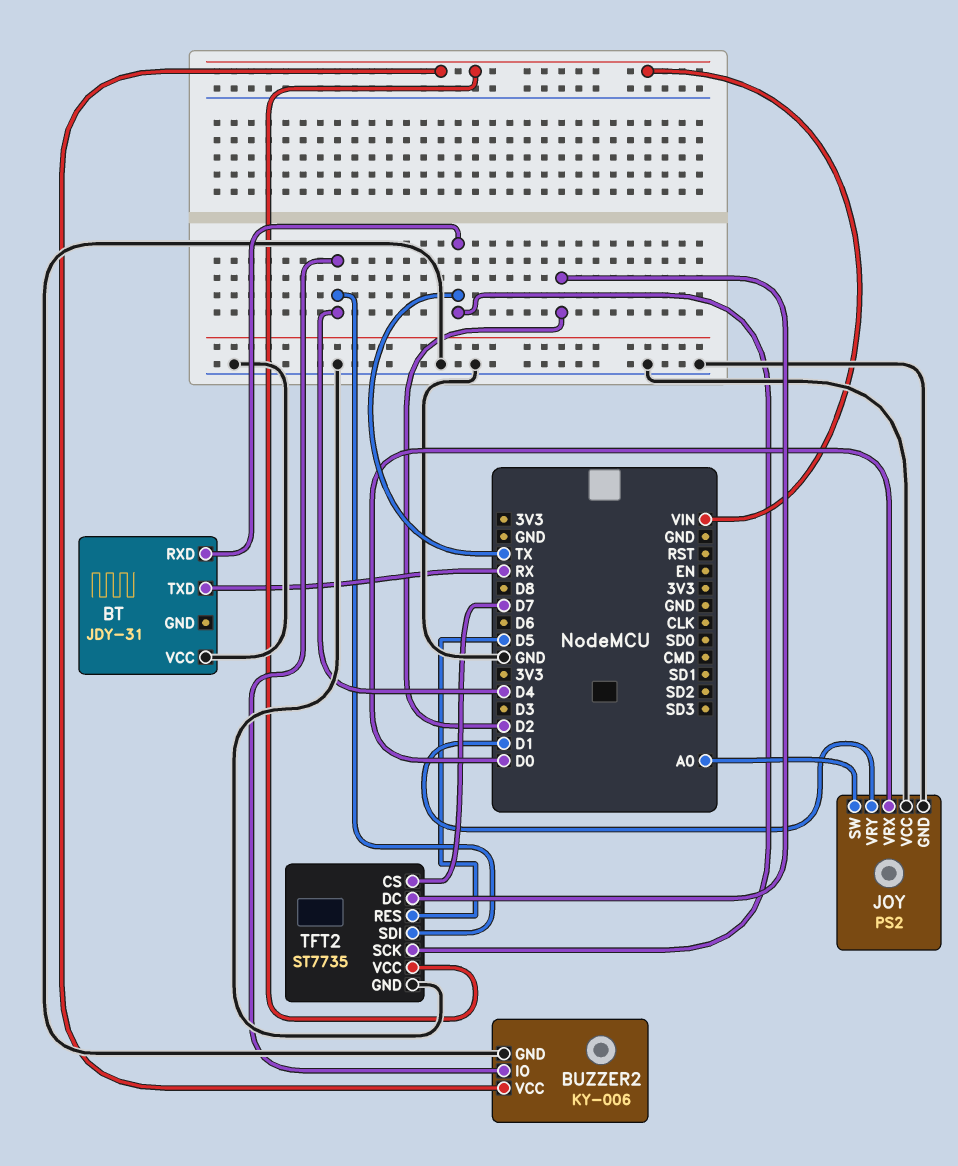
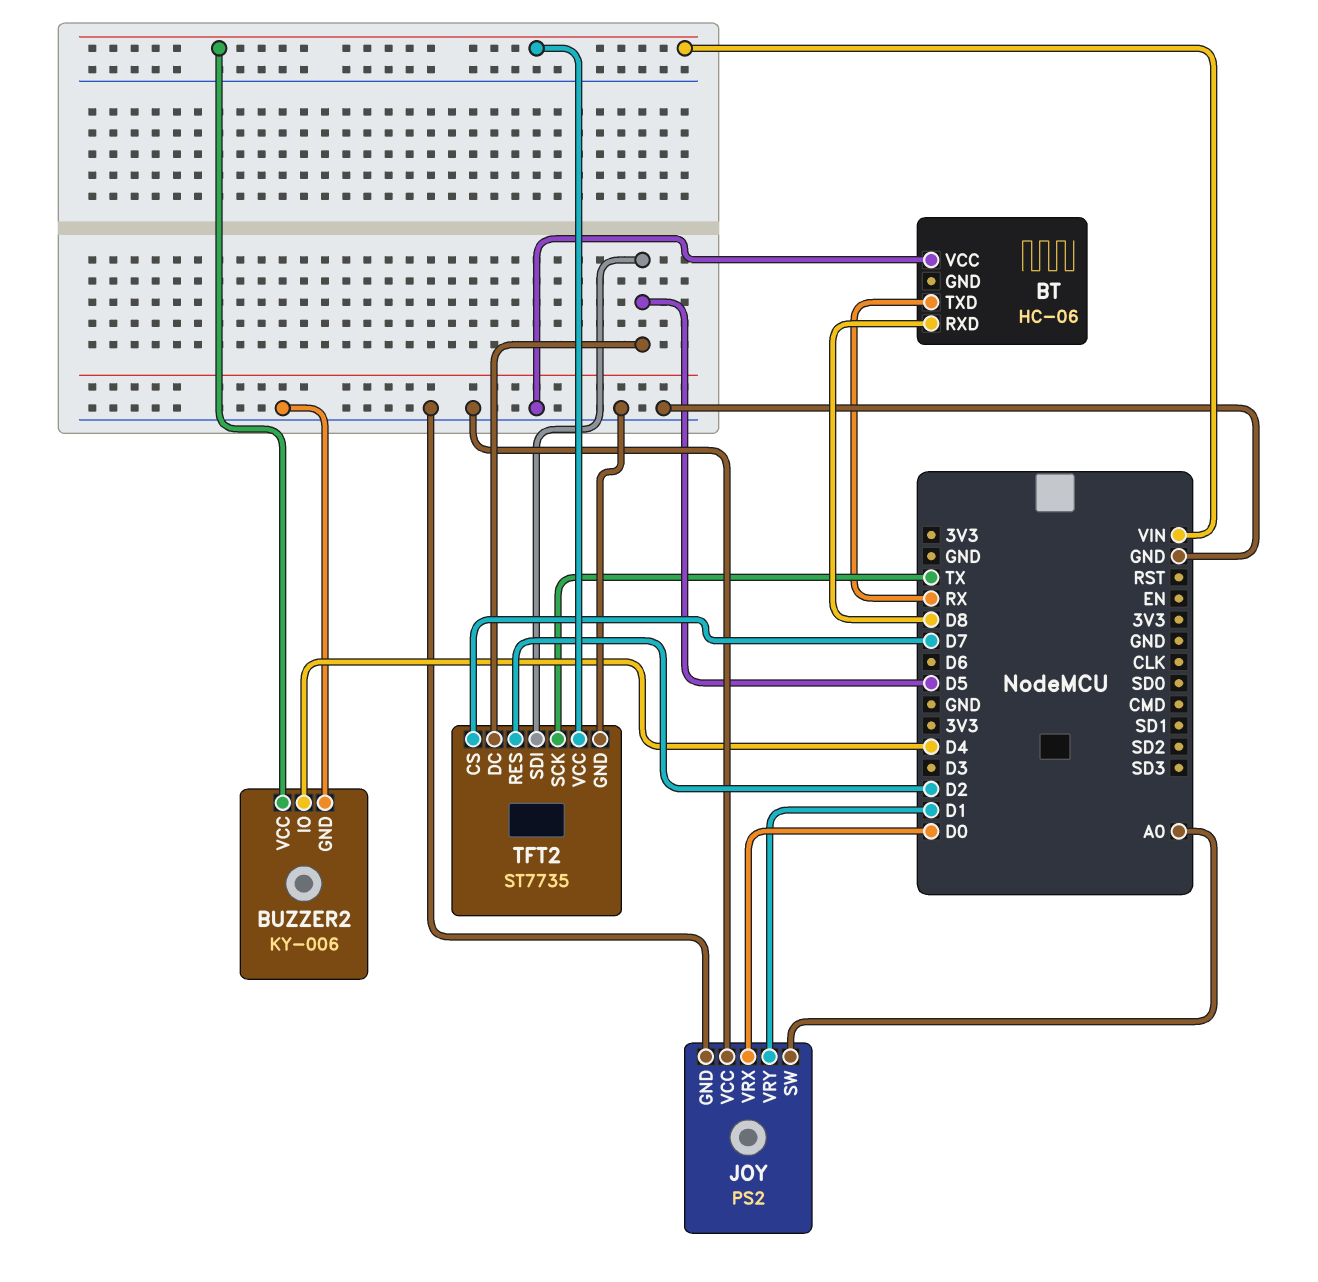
BT: JDY-31 -> HC-06
BT pin RXD: TX -> D8
TFT2 pin DC: D2 -> D5
TFT2 pin RES: D5 -> D2
TFT2 pin SDI: D4 -> D5

